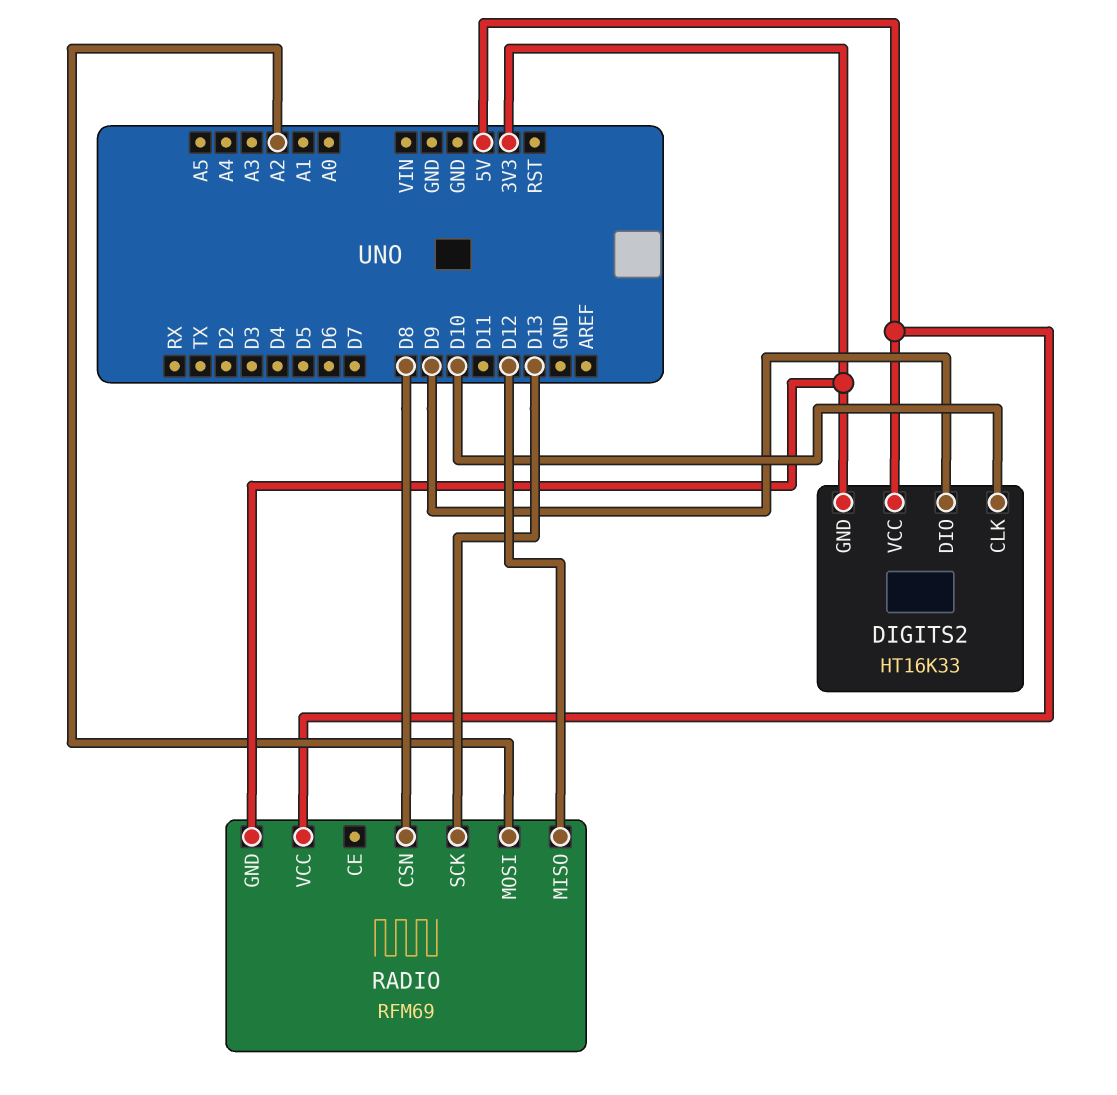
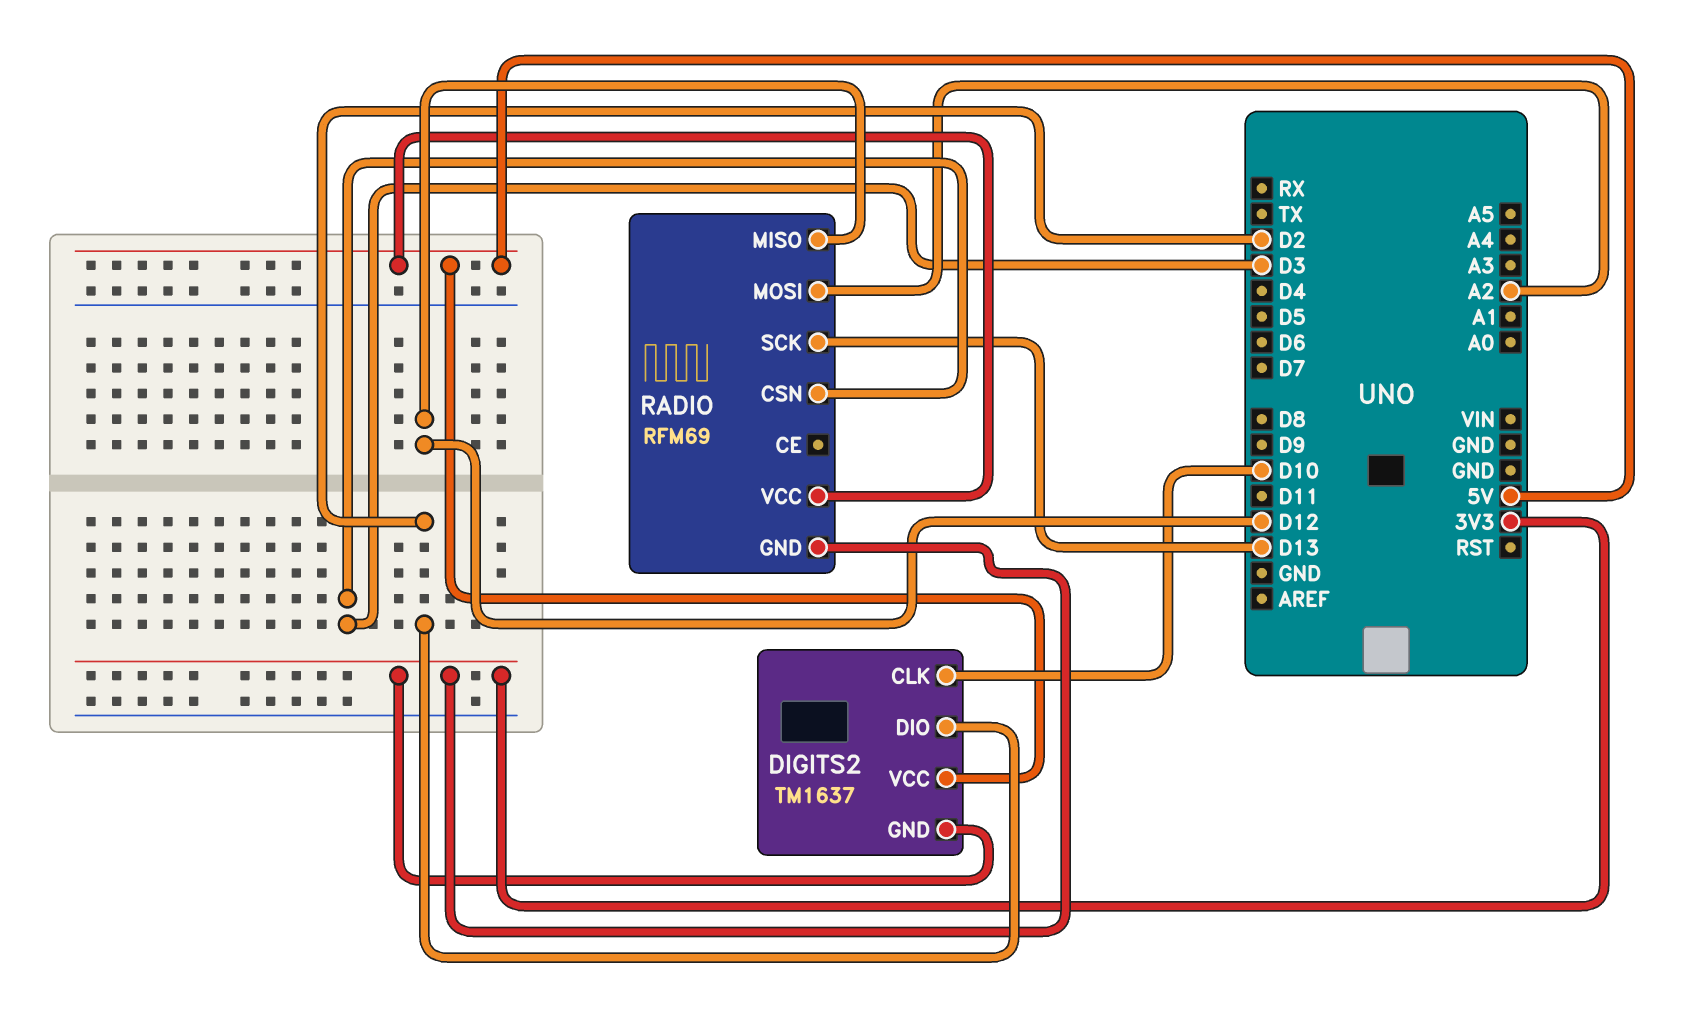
DIGITS2: HT16K33 -> TM1637
DIGITS2 pin DIO: D9 -> D2
RADIO pin CSN: D8 -> D3

